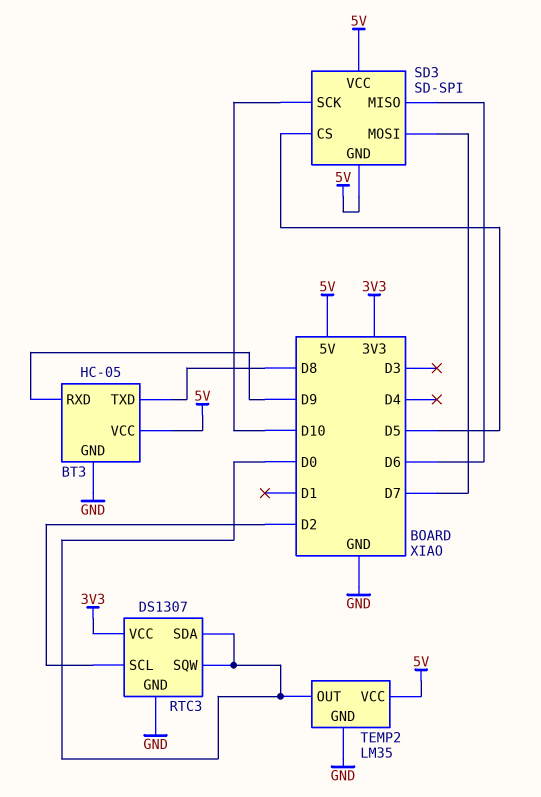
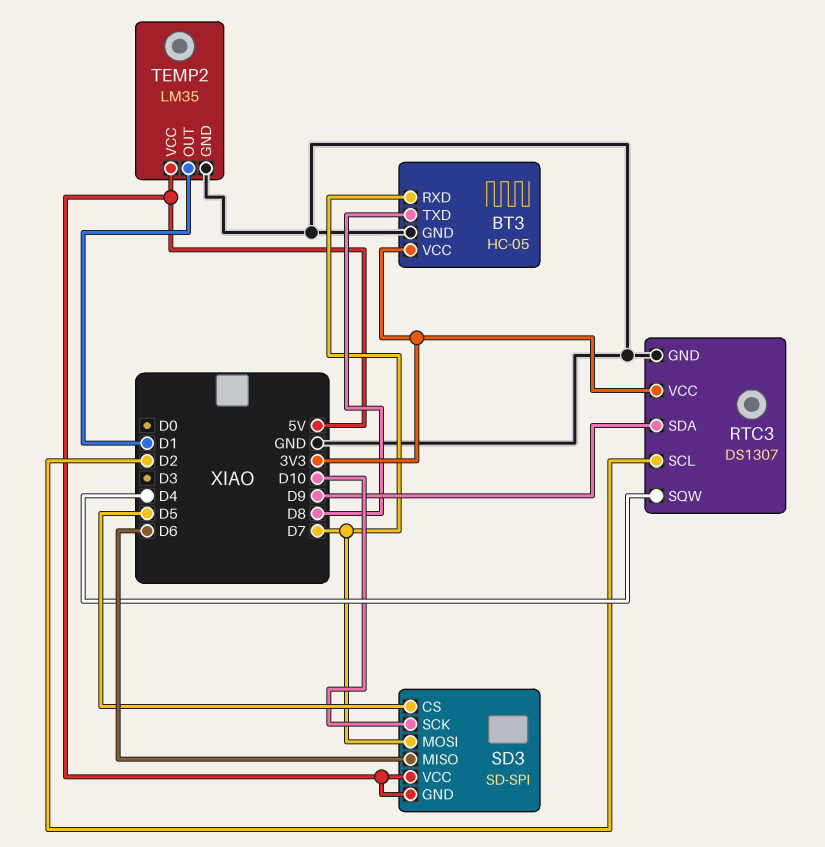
BT3 pin RXD: D9 -> D7
BT3 pin VCC: 5V -> 3V3
RTC3 pin SDA: D0 -> D9
RTC3 pin SQW: D0 -> D4
TEMP2 pin OUT: D0 -> D1

